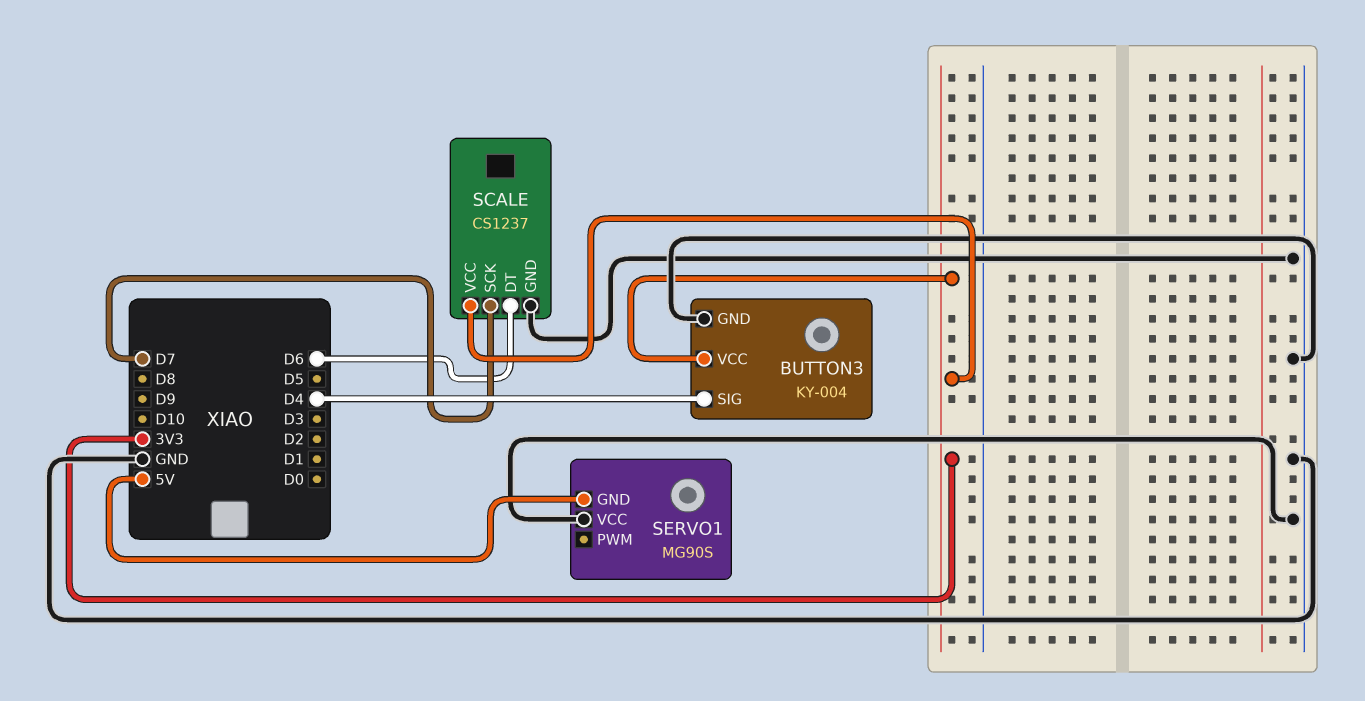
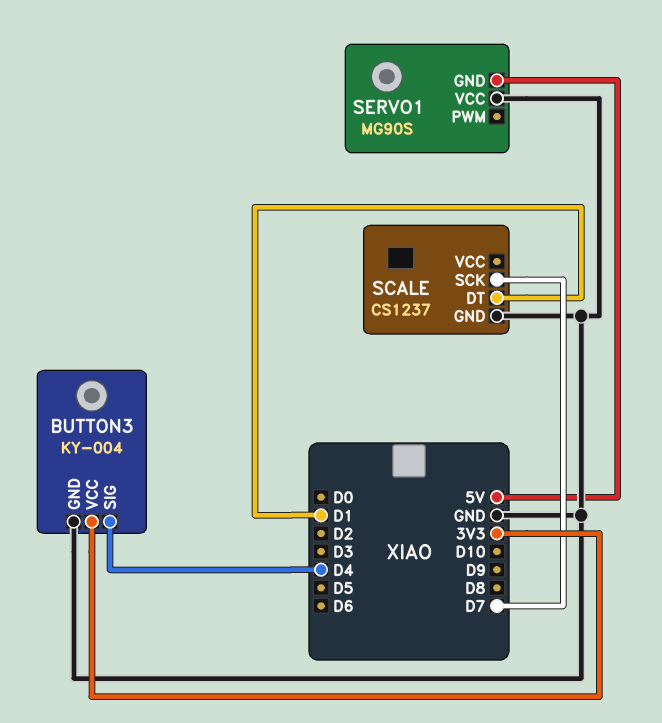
SCALE pin DT: D6 -> D1
SCALE pin VCC: 3V3 -> none

